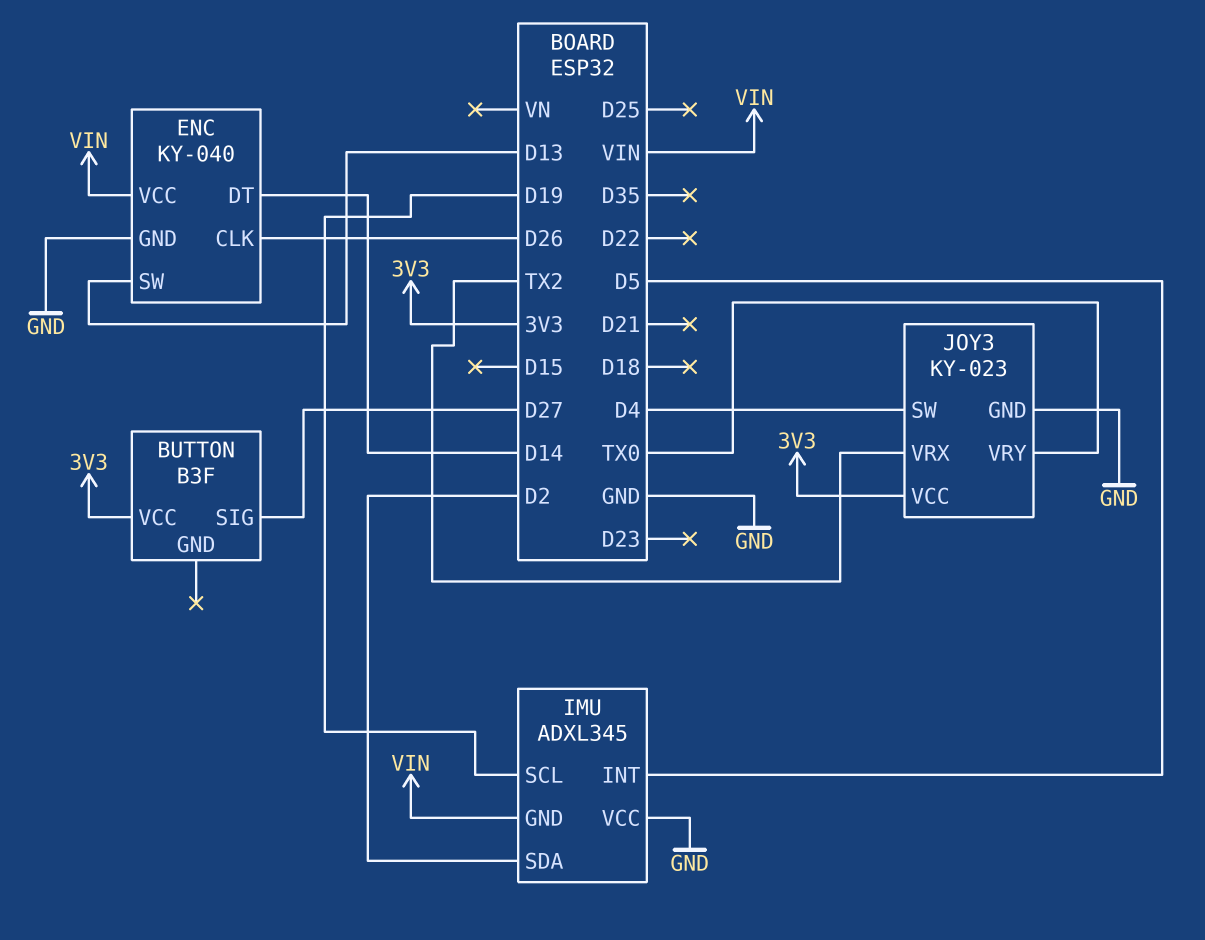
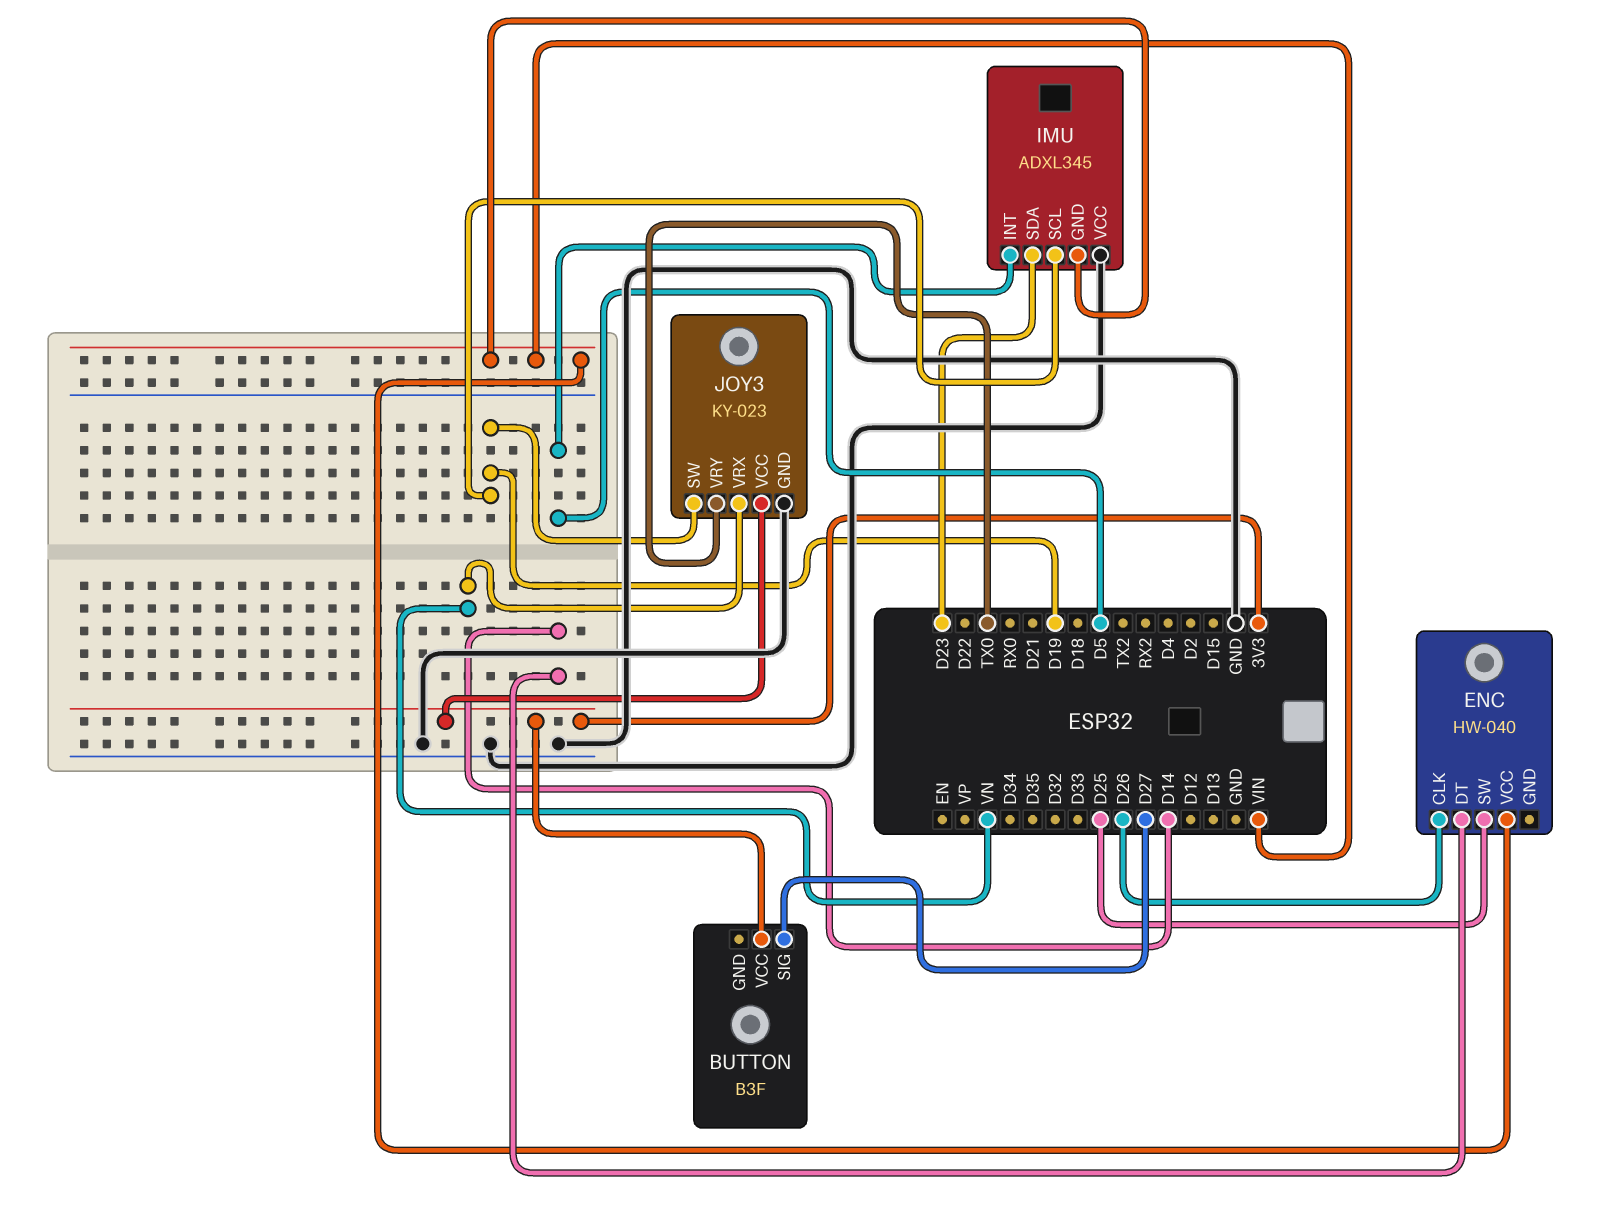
ENC: KY-040 -> HW-040
ENC pin GND: GND -> none
ENC pin SW: D13 -> D25
IMU pin SDA: D2 -> D23
JOY3 pin SW: D4 -> D19
JOY3 pin VRX: TX2 -> VN

